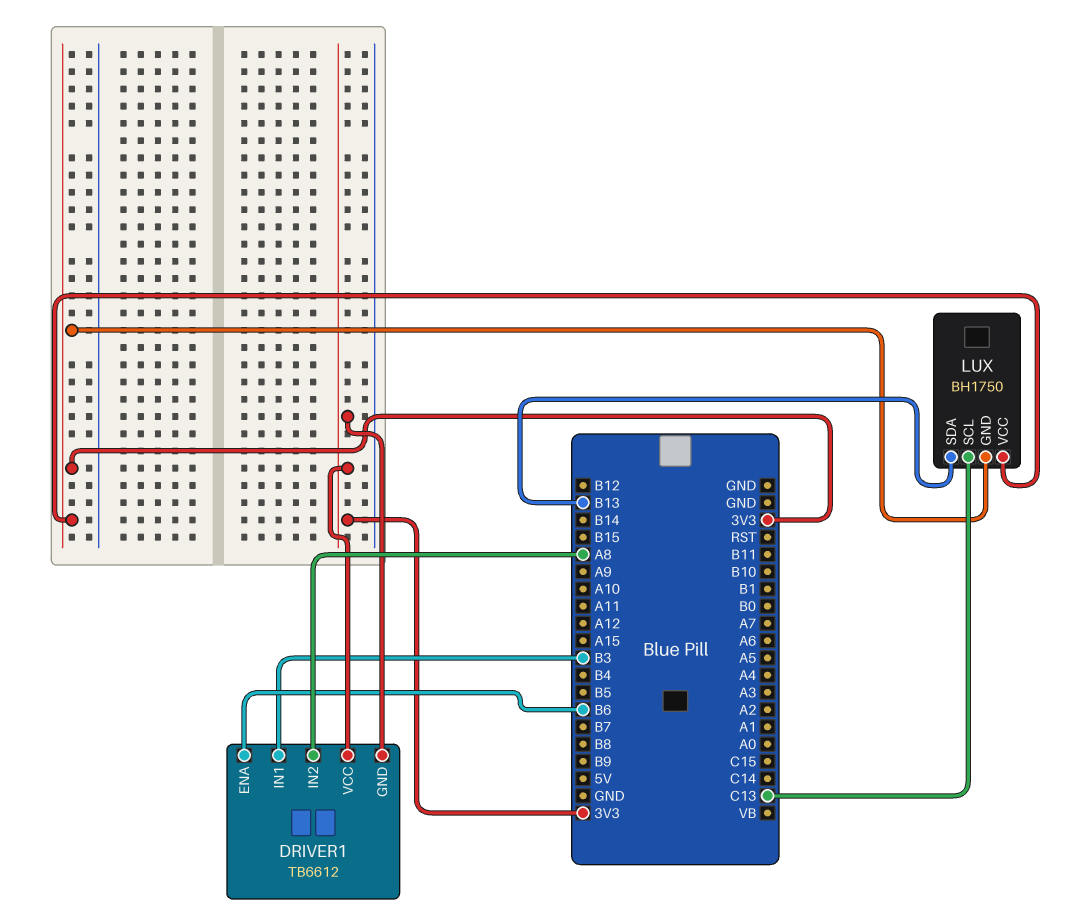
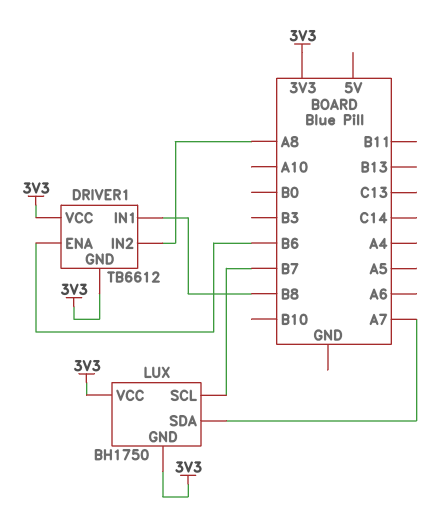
DRIVER1 pin IN1: B3 -> B8
LUX pin SCL: C13 -> B7
LUX pin SDA: B13 -> A7

